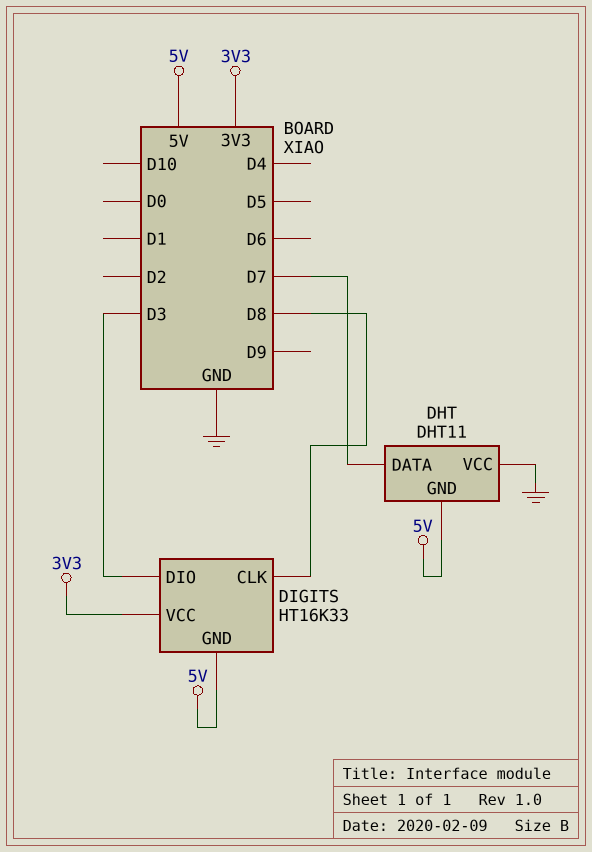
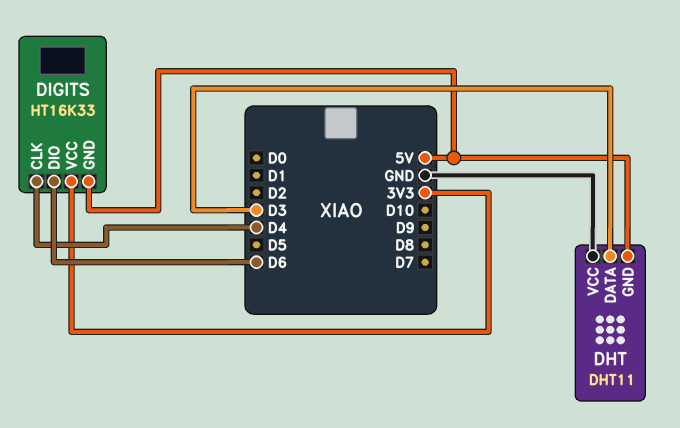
DHT pin DATA: D7 -> D3
DIGITS pin CLK: D8 -> D4
DIGITS pin DIO: D3 -> D6

